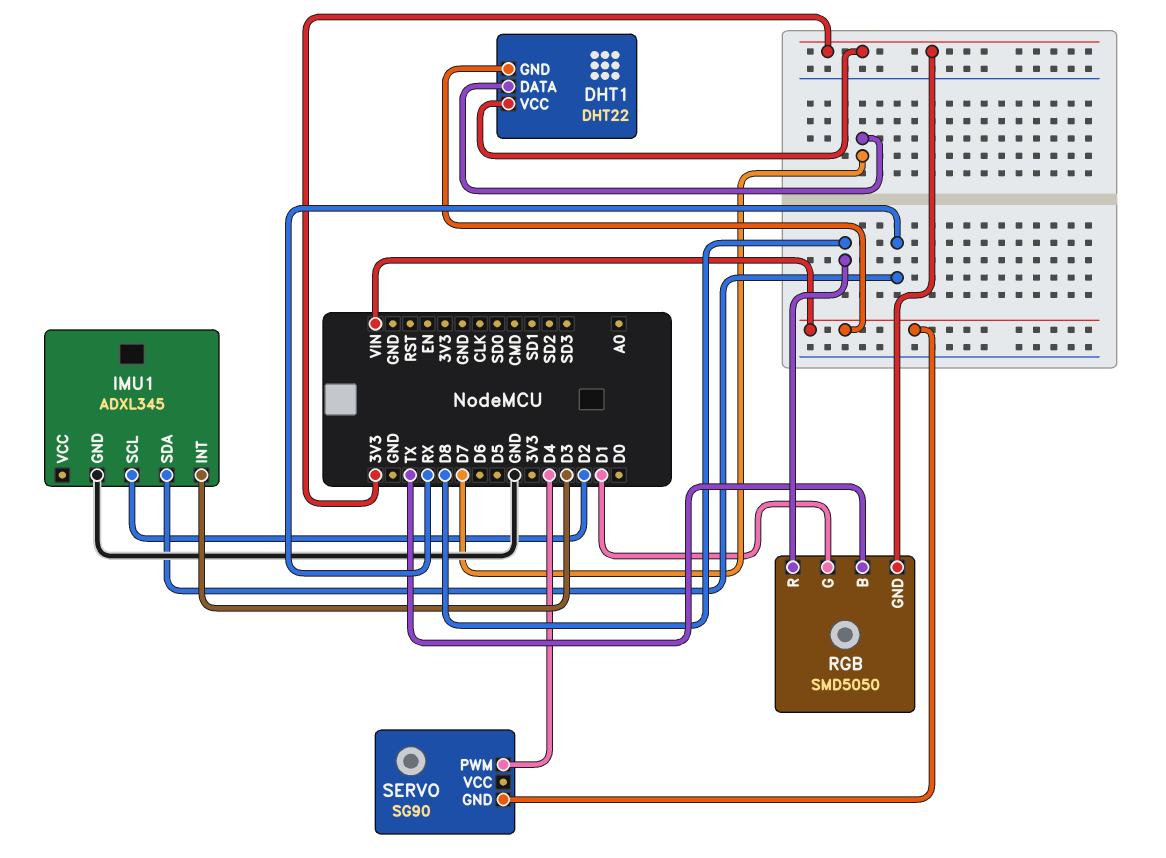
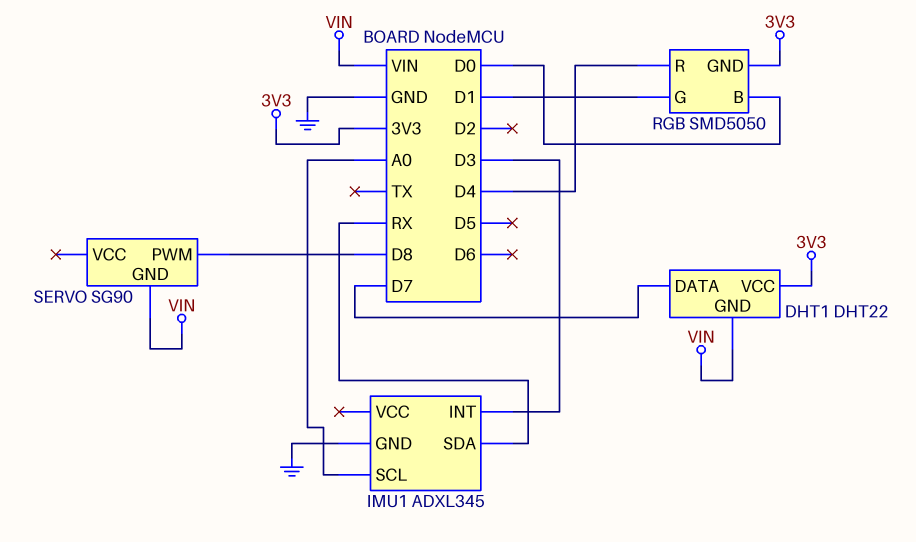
IMU1 pin SCL: D2 -> A0
RGB pin B: TX -> D0
RGB pin R: D8 -> D4
SERVO pin PWM: D4 -> D8

